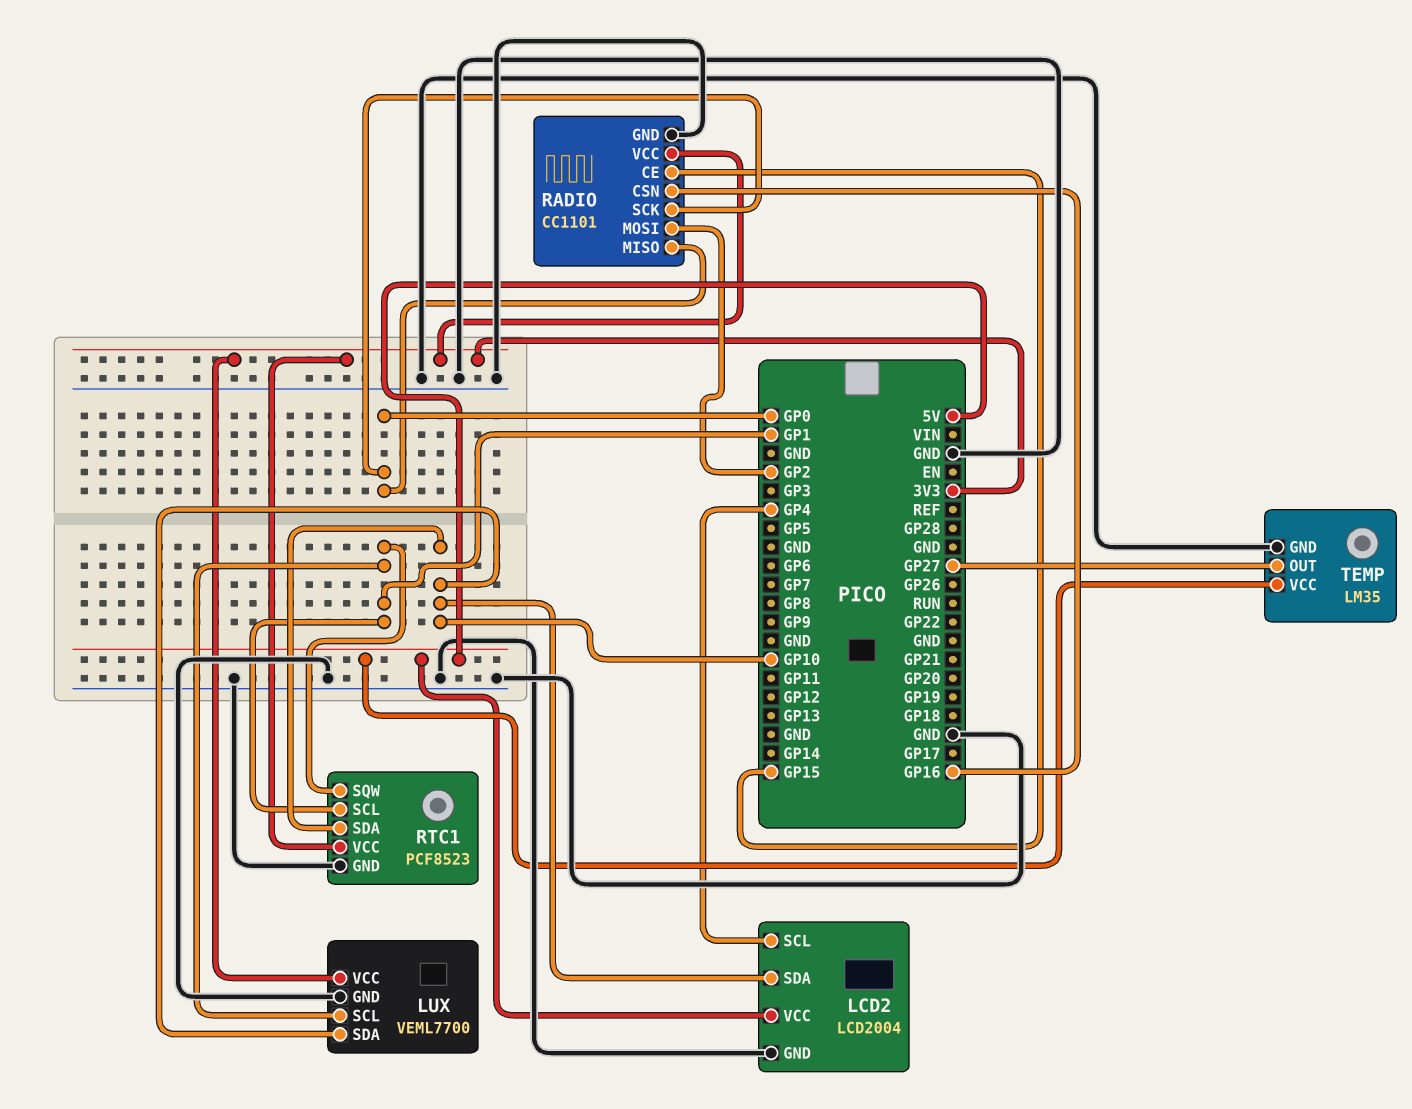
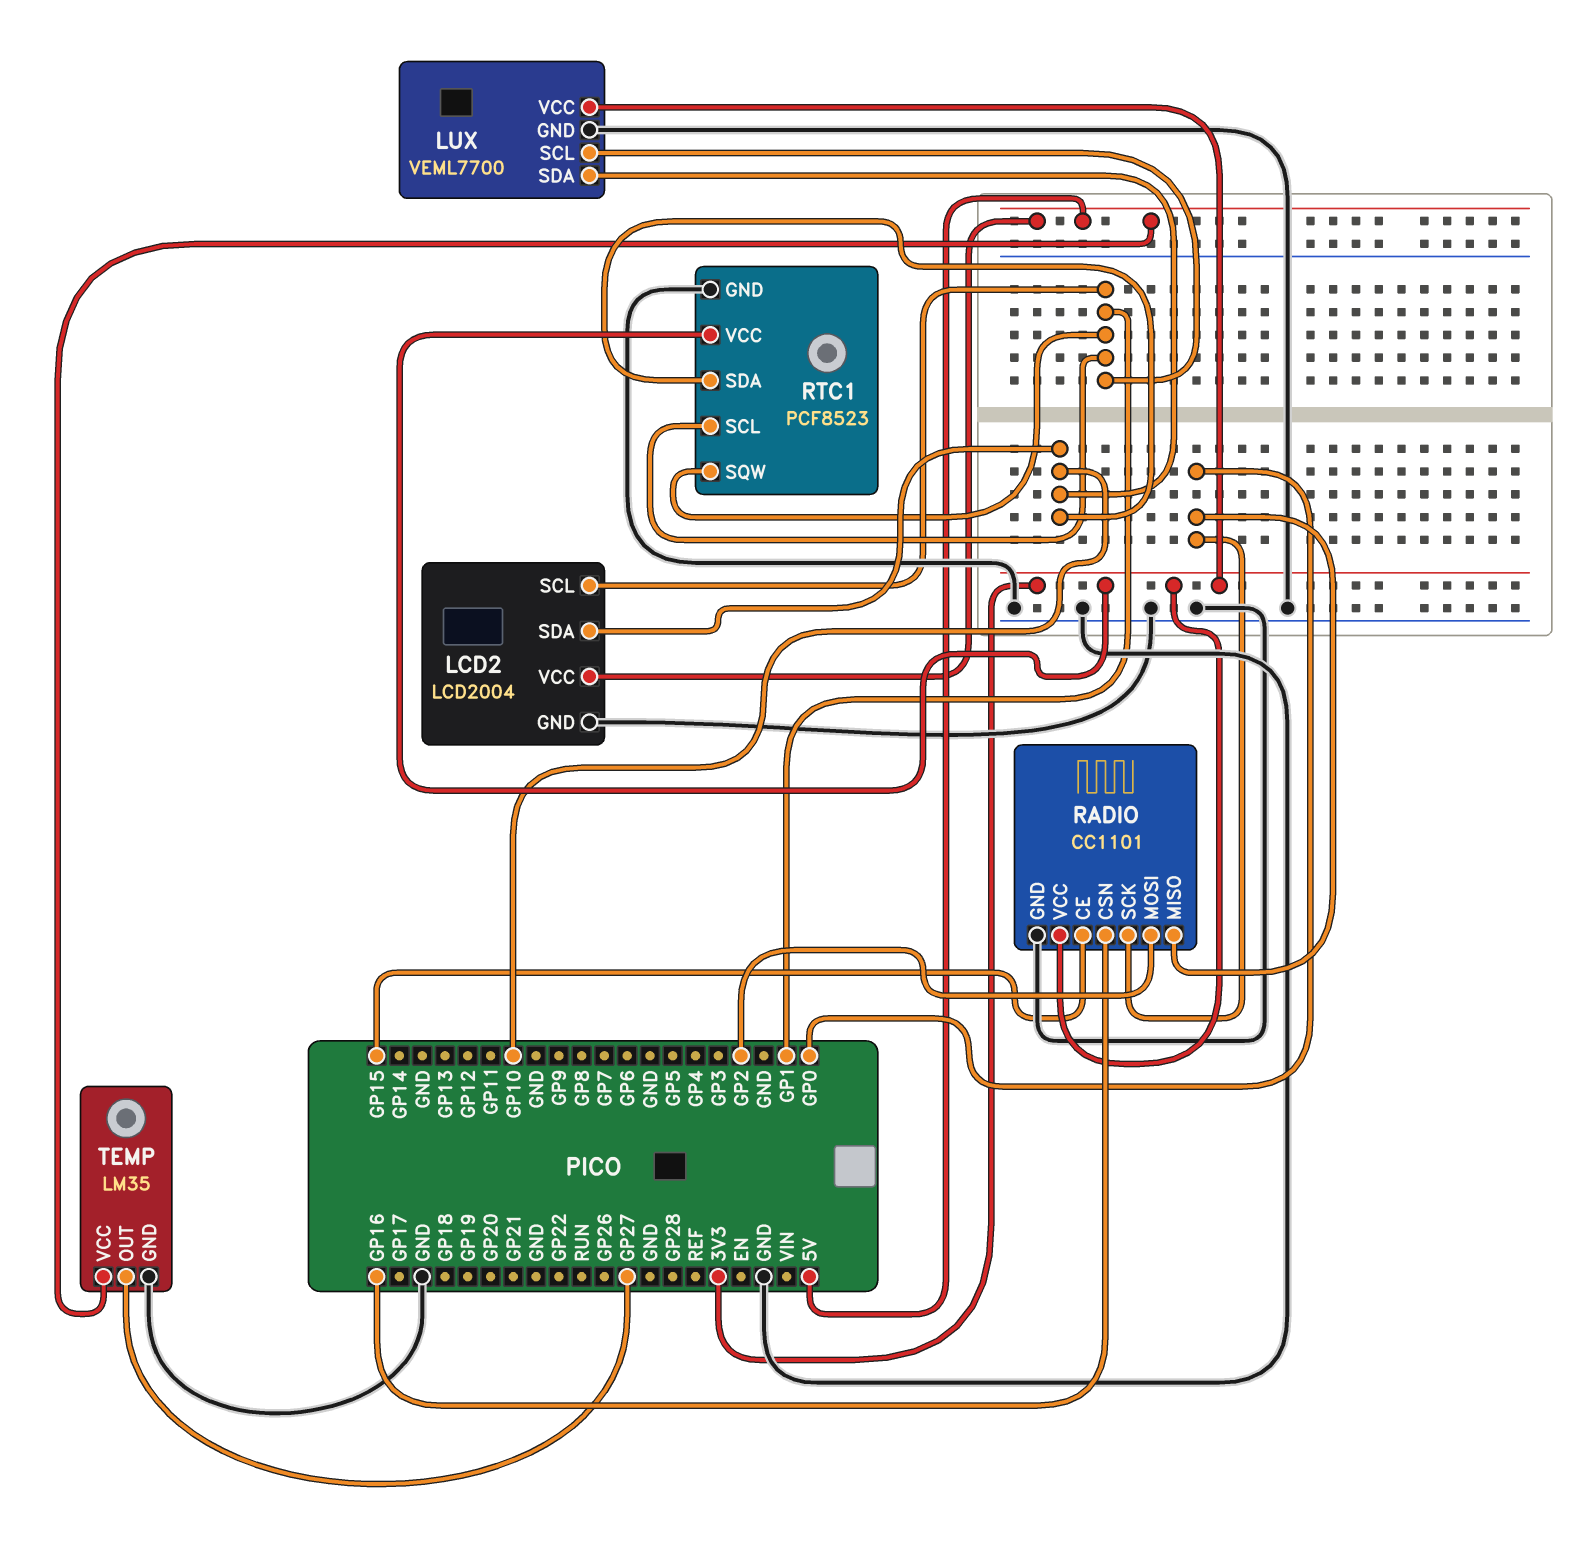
LCD2 pin SCL: GP4 -> GP1

